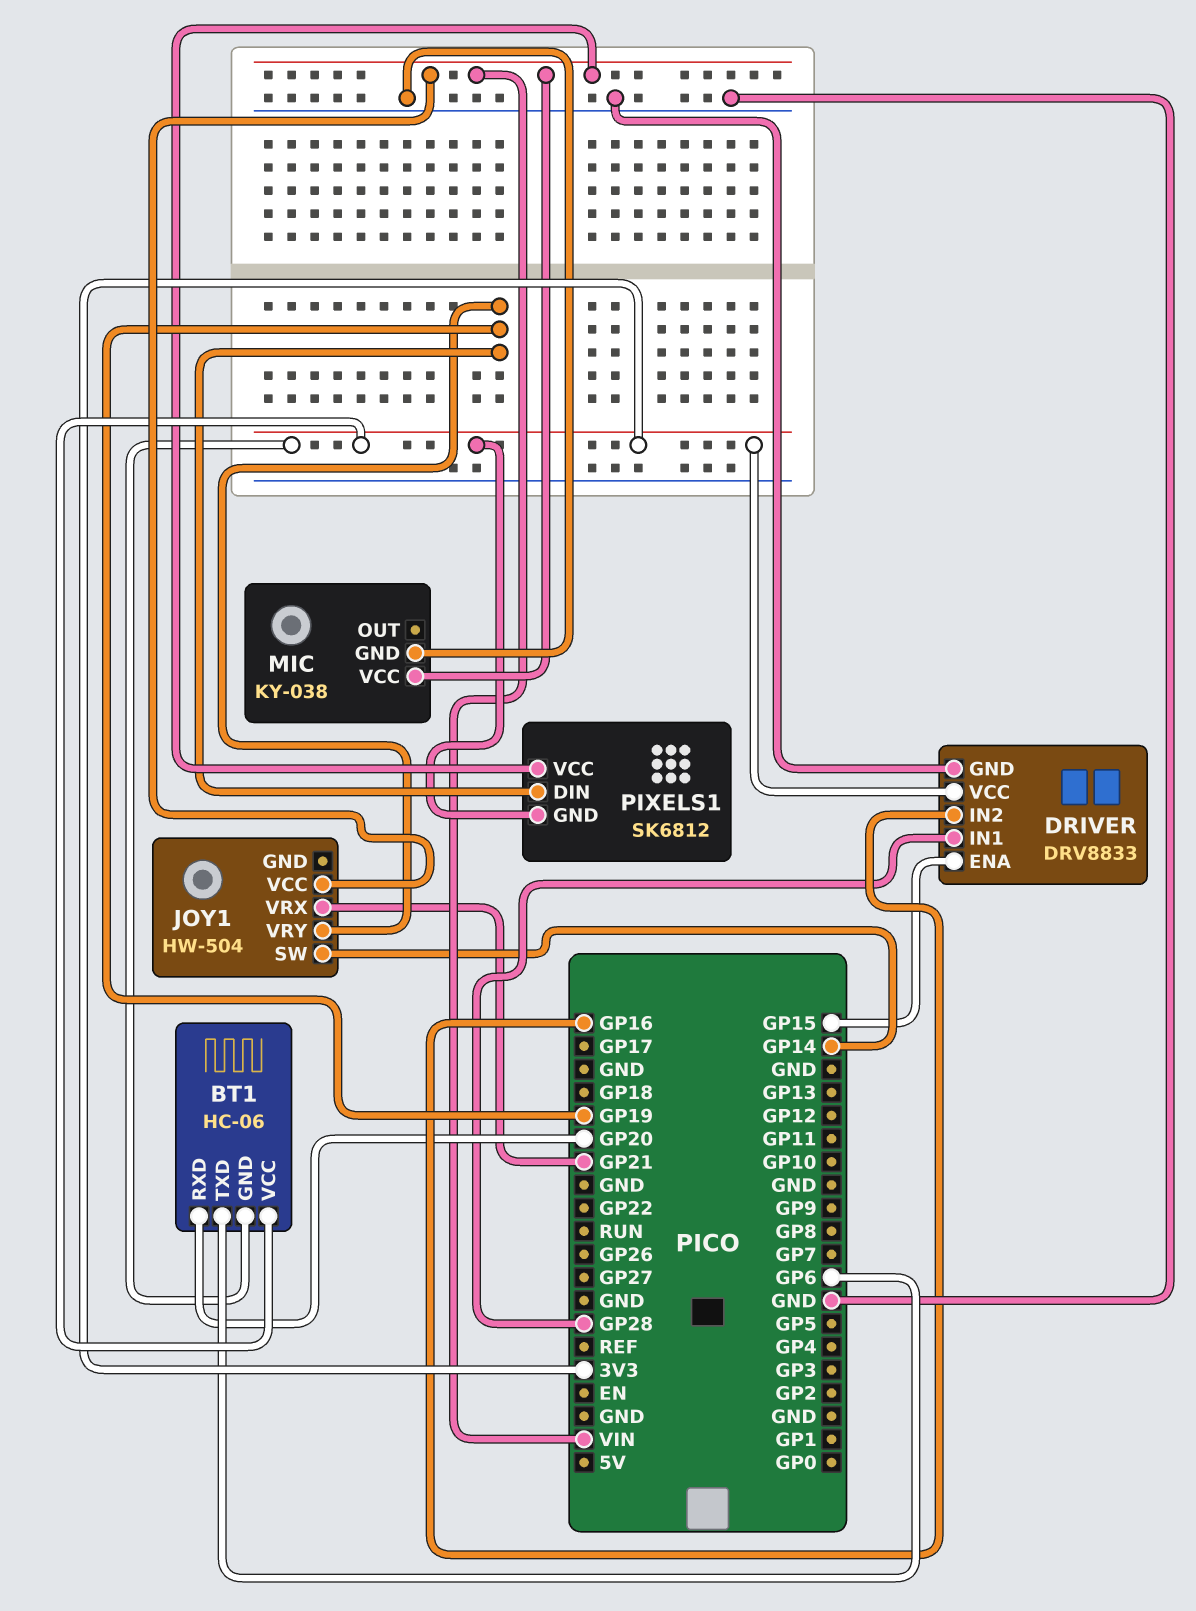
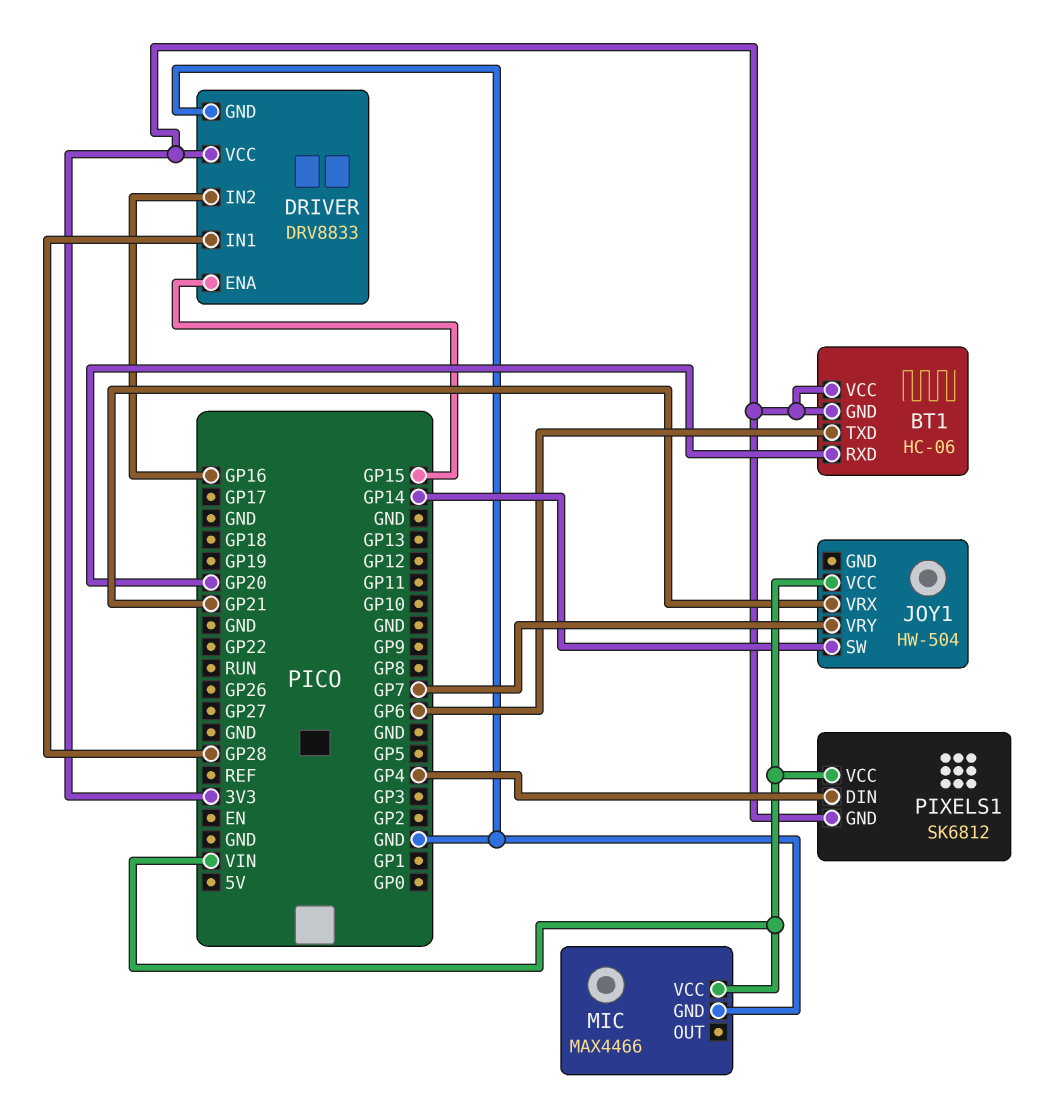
JOY1 pin VRY: GP19 -> GP7
MIC: KY-038 -> MAX4466
PIXELS1 pin DIN: GP19 -> GP4

